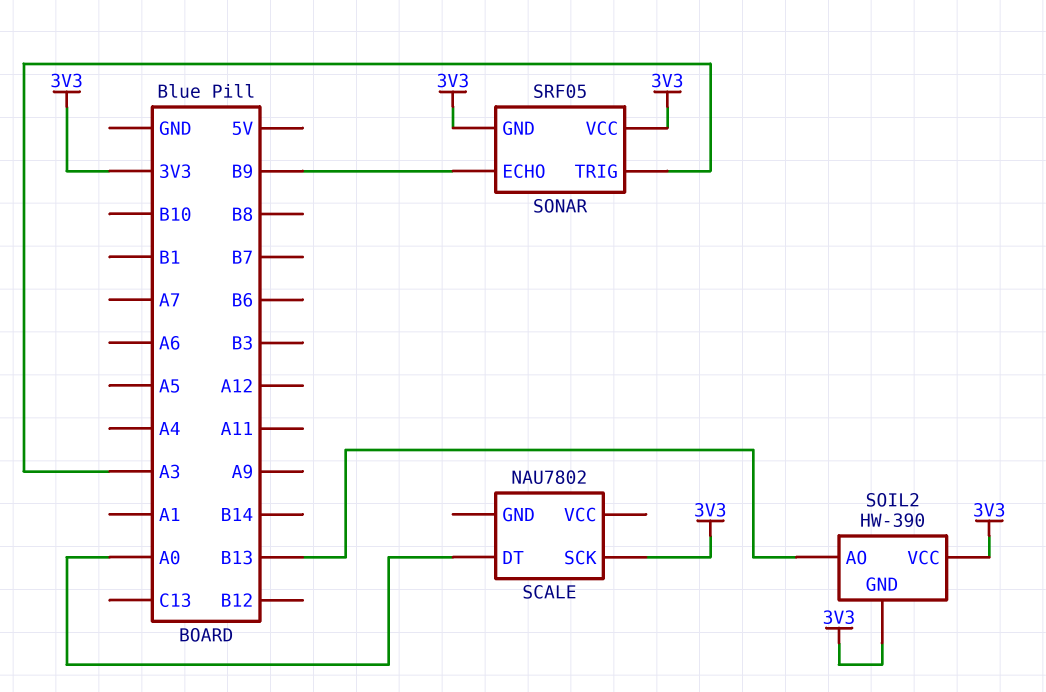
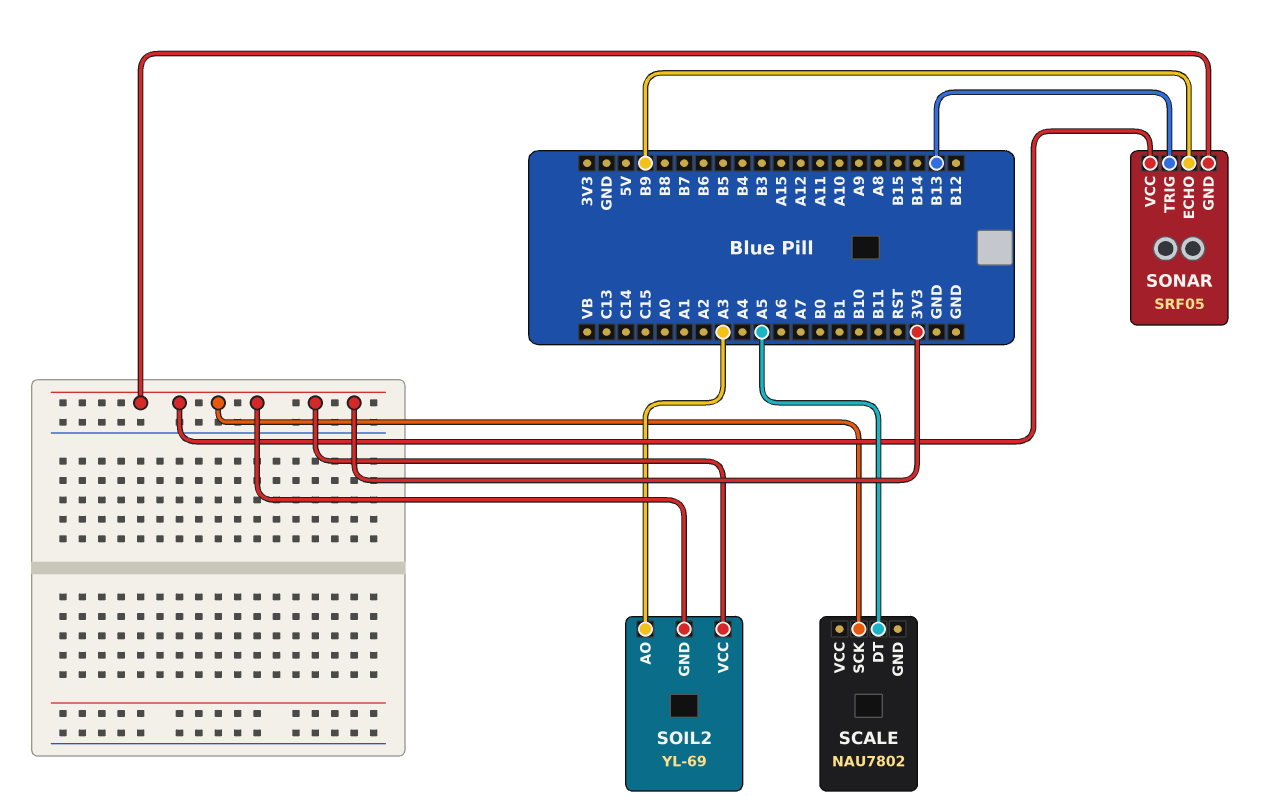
SCALE pin DT: A0 -> A5
SOIL2: HW-390 -> YL-69
SOIL2 pin AO: B13 -> A3
SONAR pin TRIG: A3 -> B13

